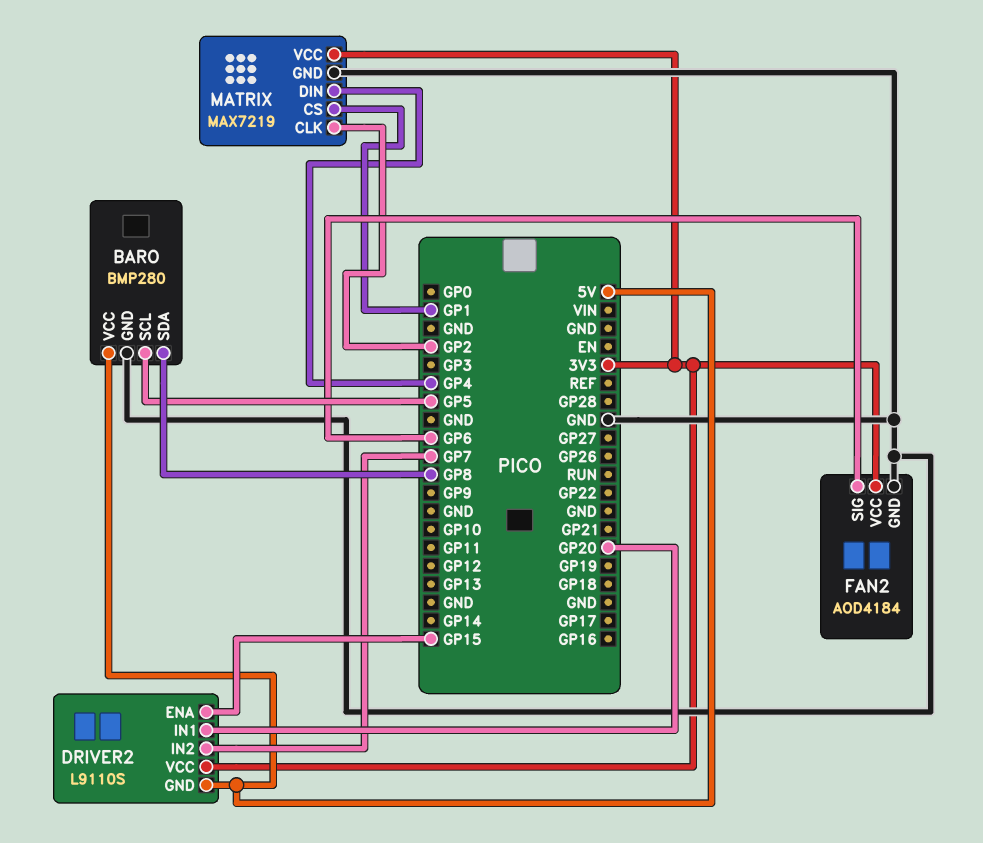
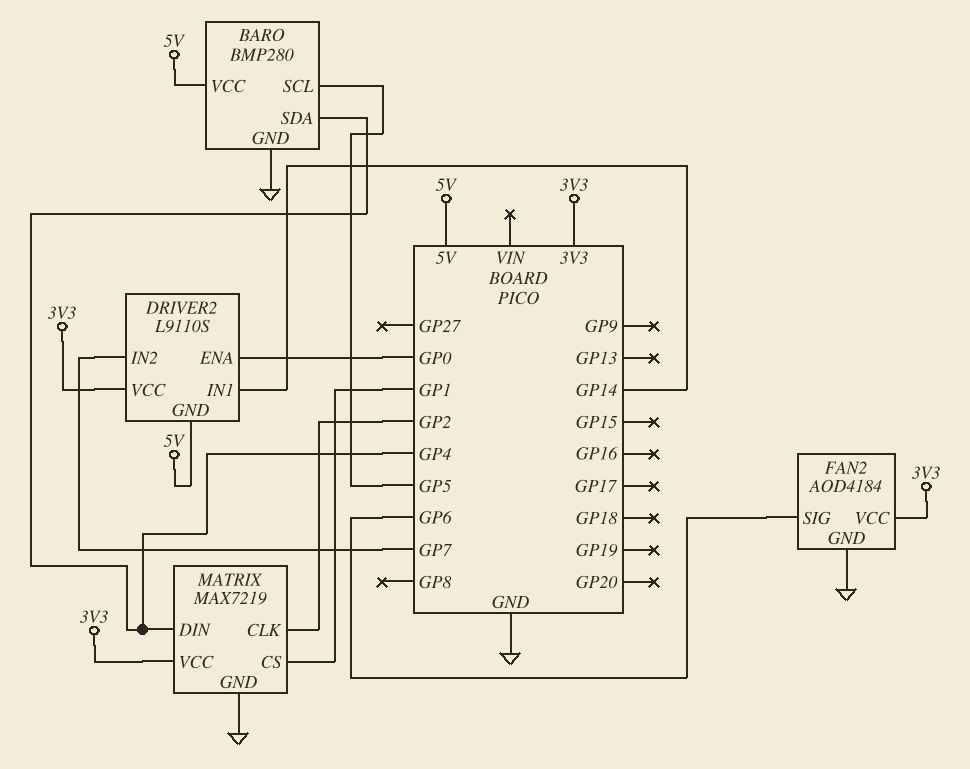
BARO pin SDA: GP8 -> GP4
DRIVER2 pin ENA: GP15 -> GP0
DRIVER2 pin IN1: GP20 -> GP14

